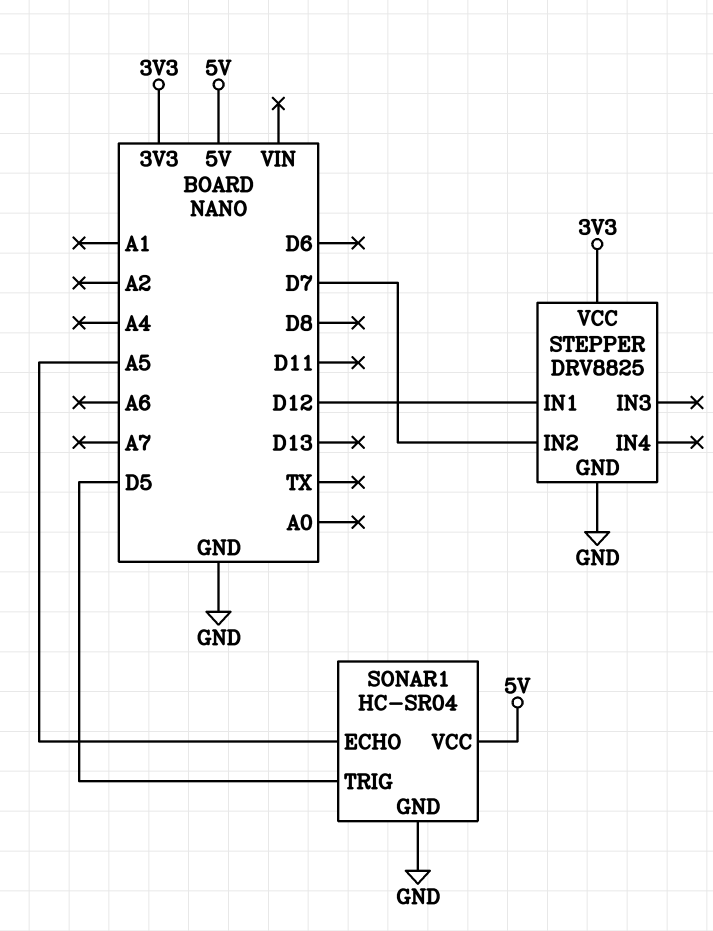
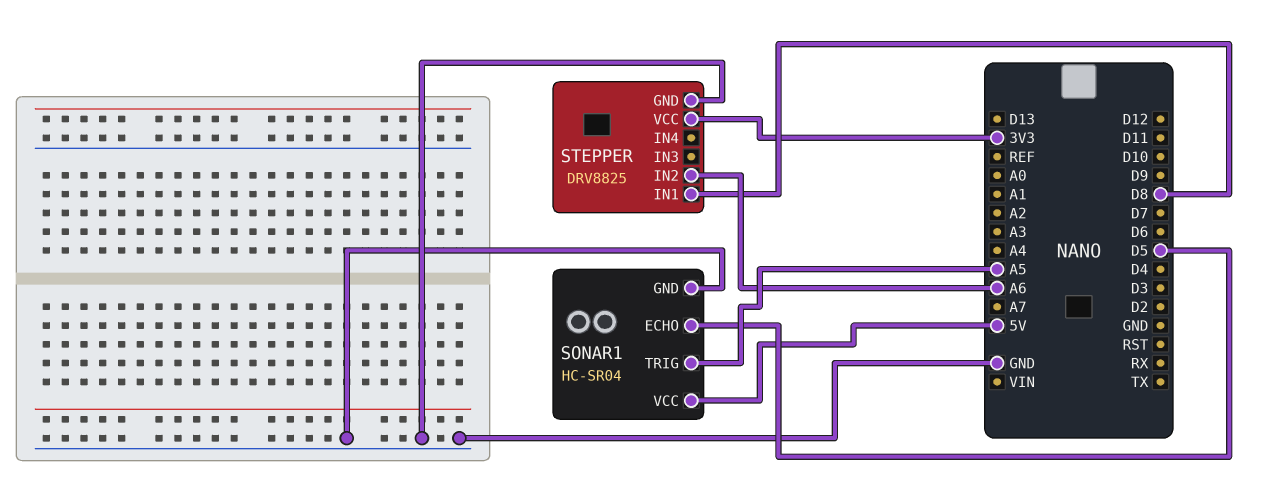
SONAR1 pin ECHO: A5 -> D5
SONAR1 pin TRIG: D5 -> A5
STEPPER pin IN1: D12 -> D8
STEPPER pin IN2: D7 -> A6

